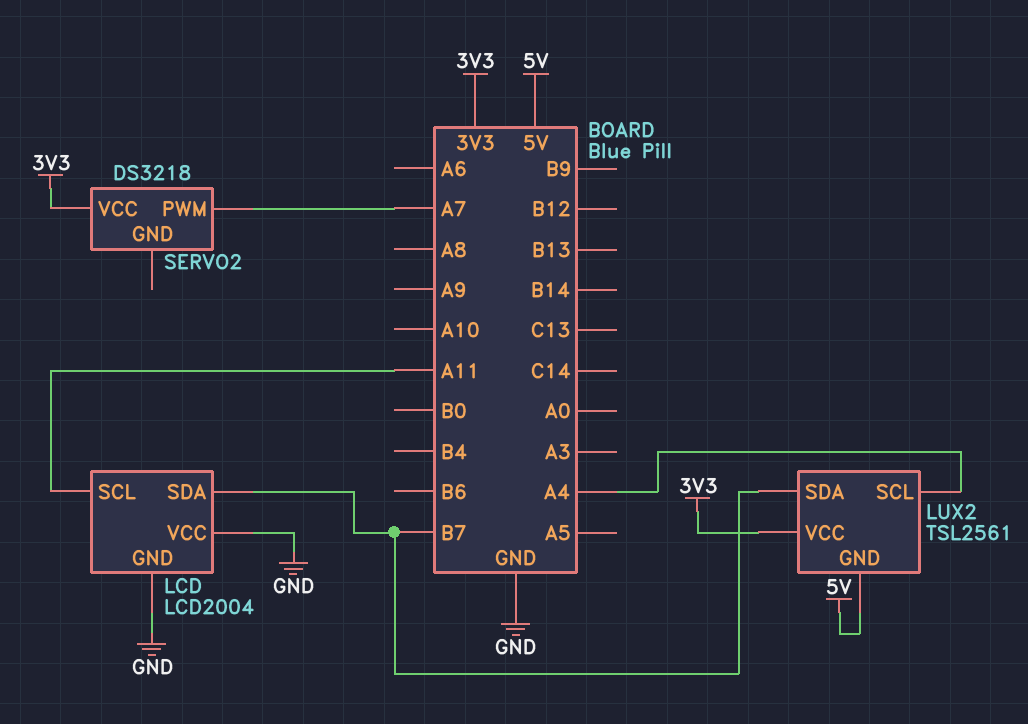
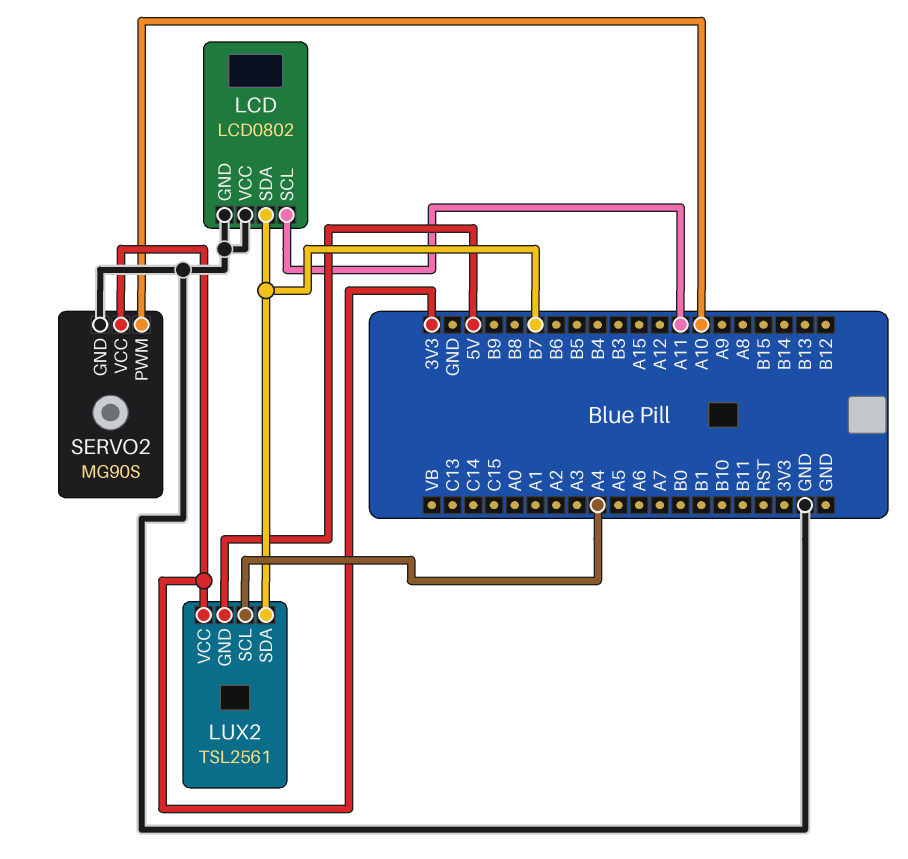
LCD: LCD2004 -> LCD0802
SERVO2: DS3218 -> MG90S
SERVO2 pin GND: none -> GND
SERVO2 pin PWM: A7 -> A10

